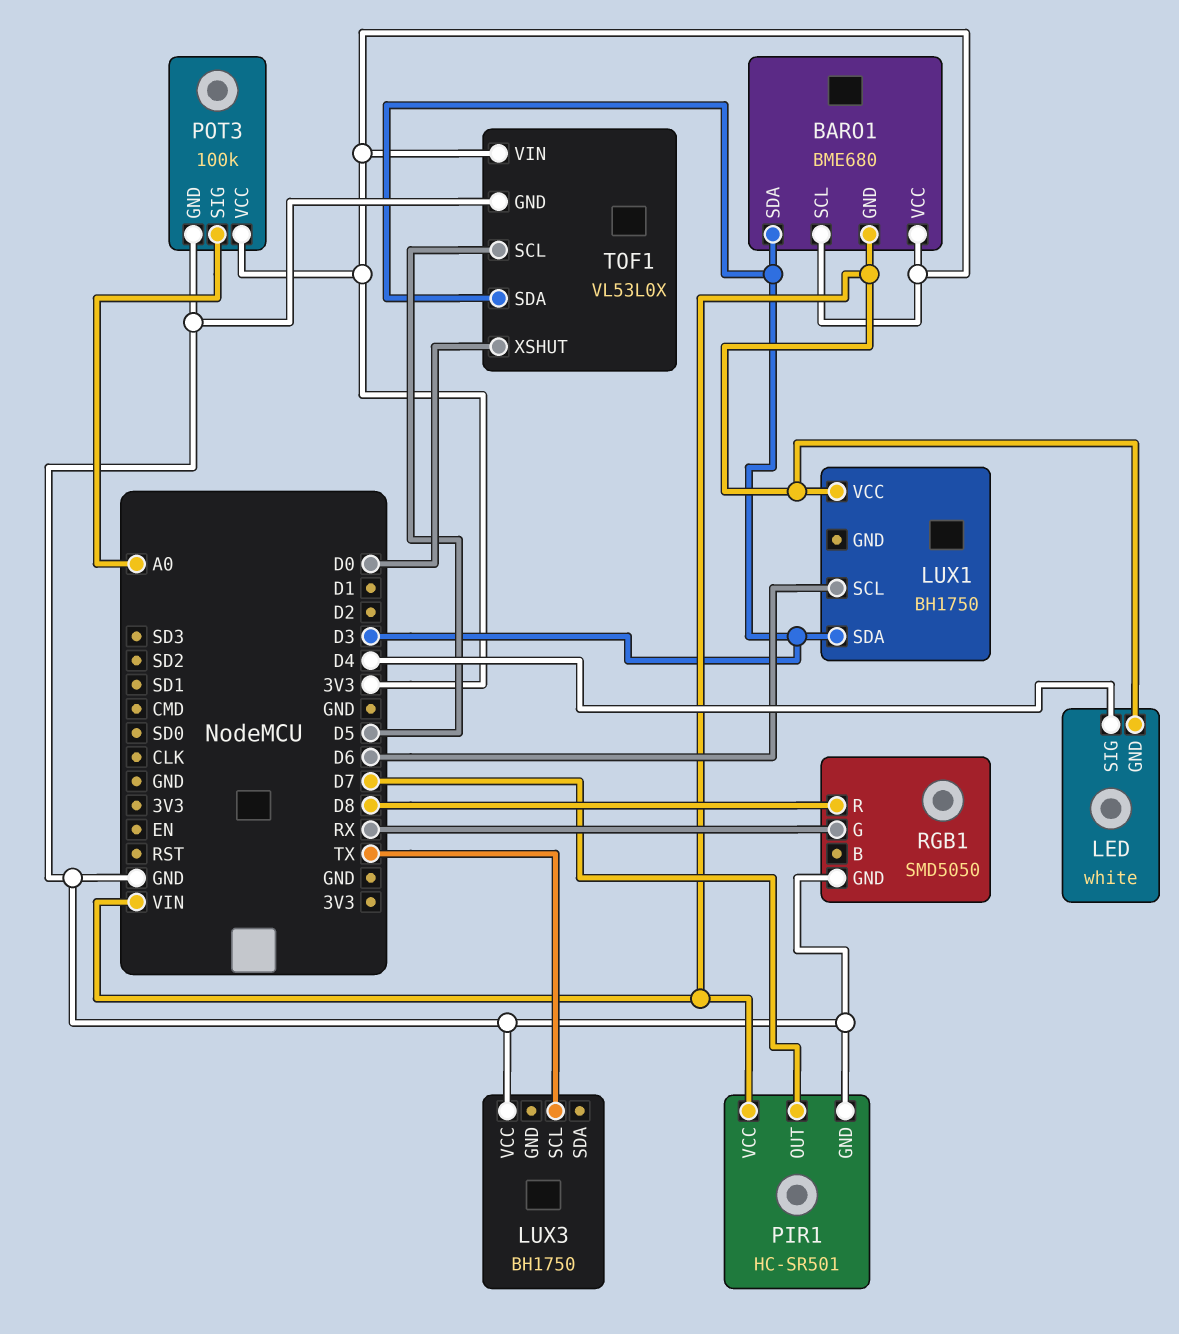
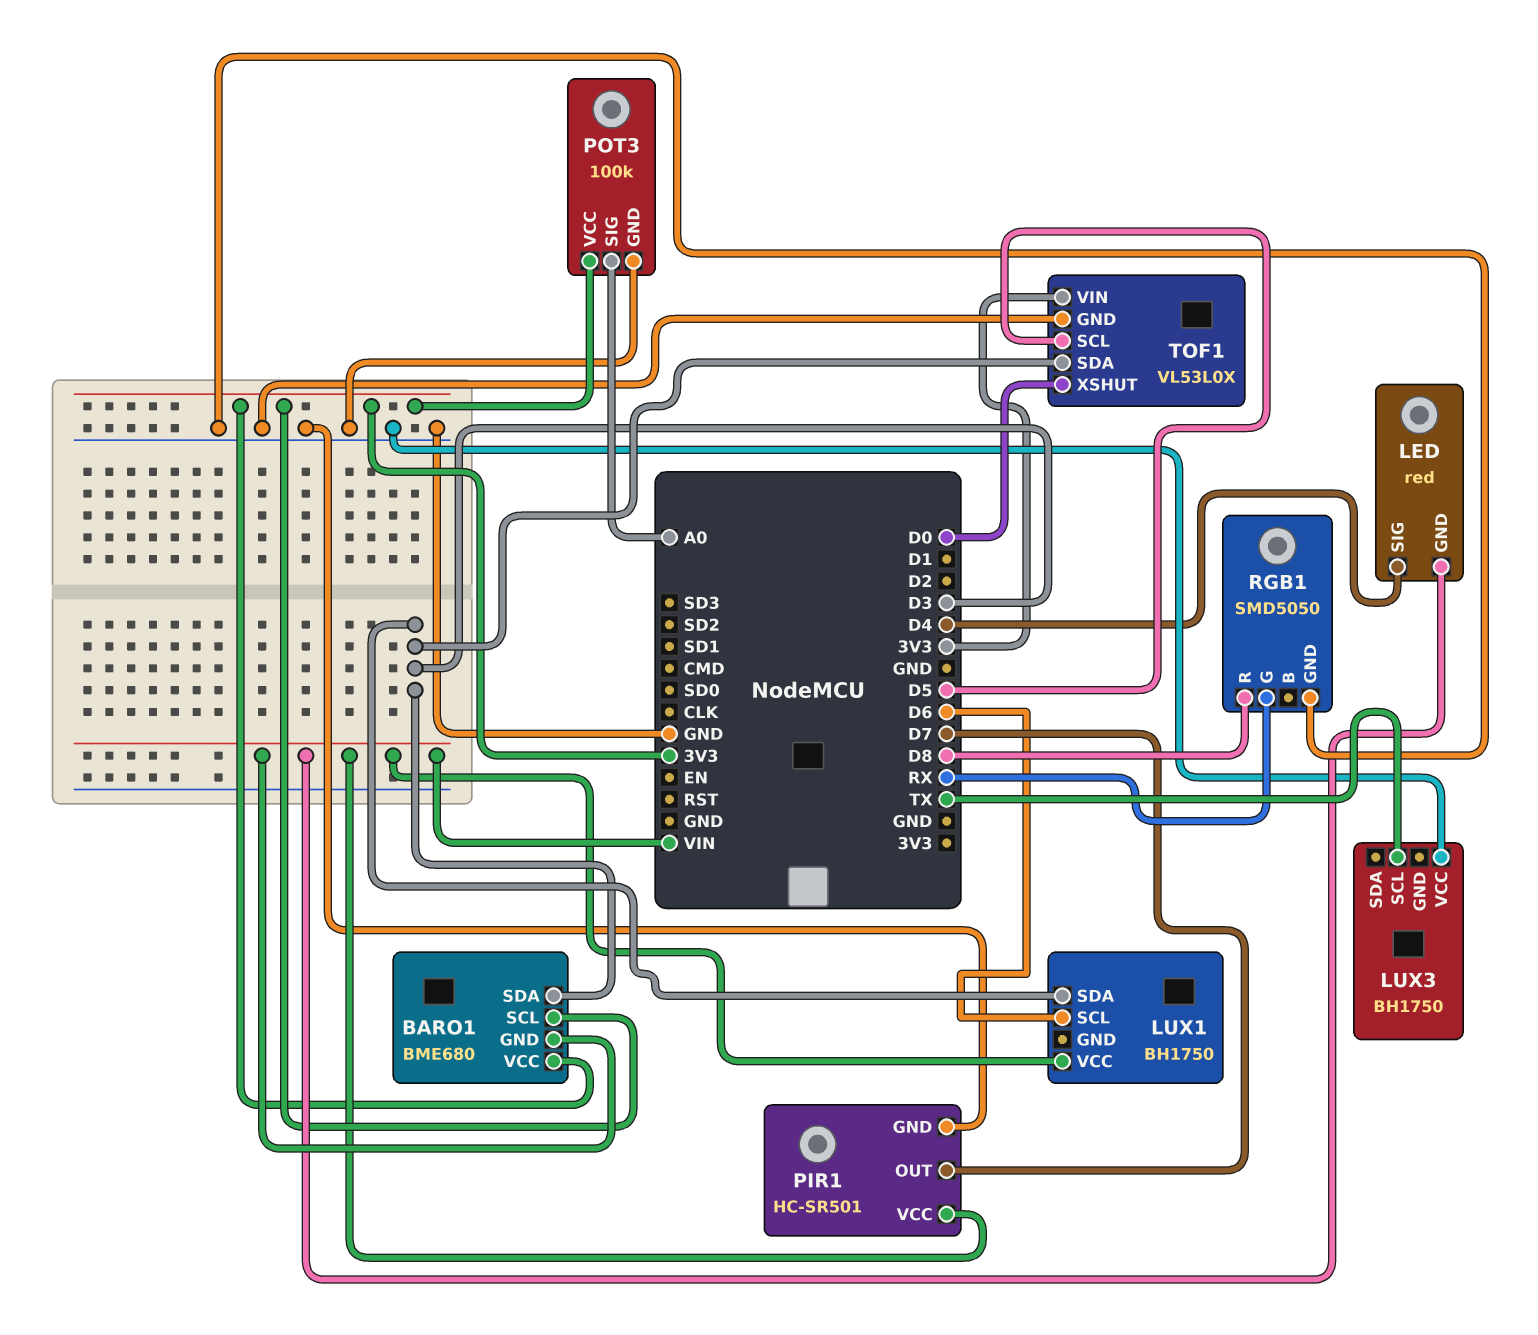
LED: white -> red

